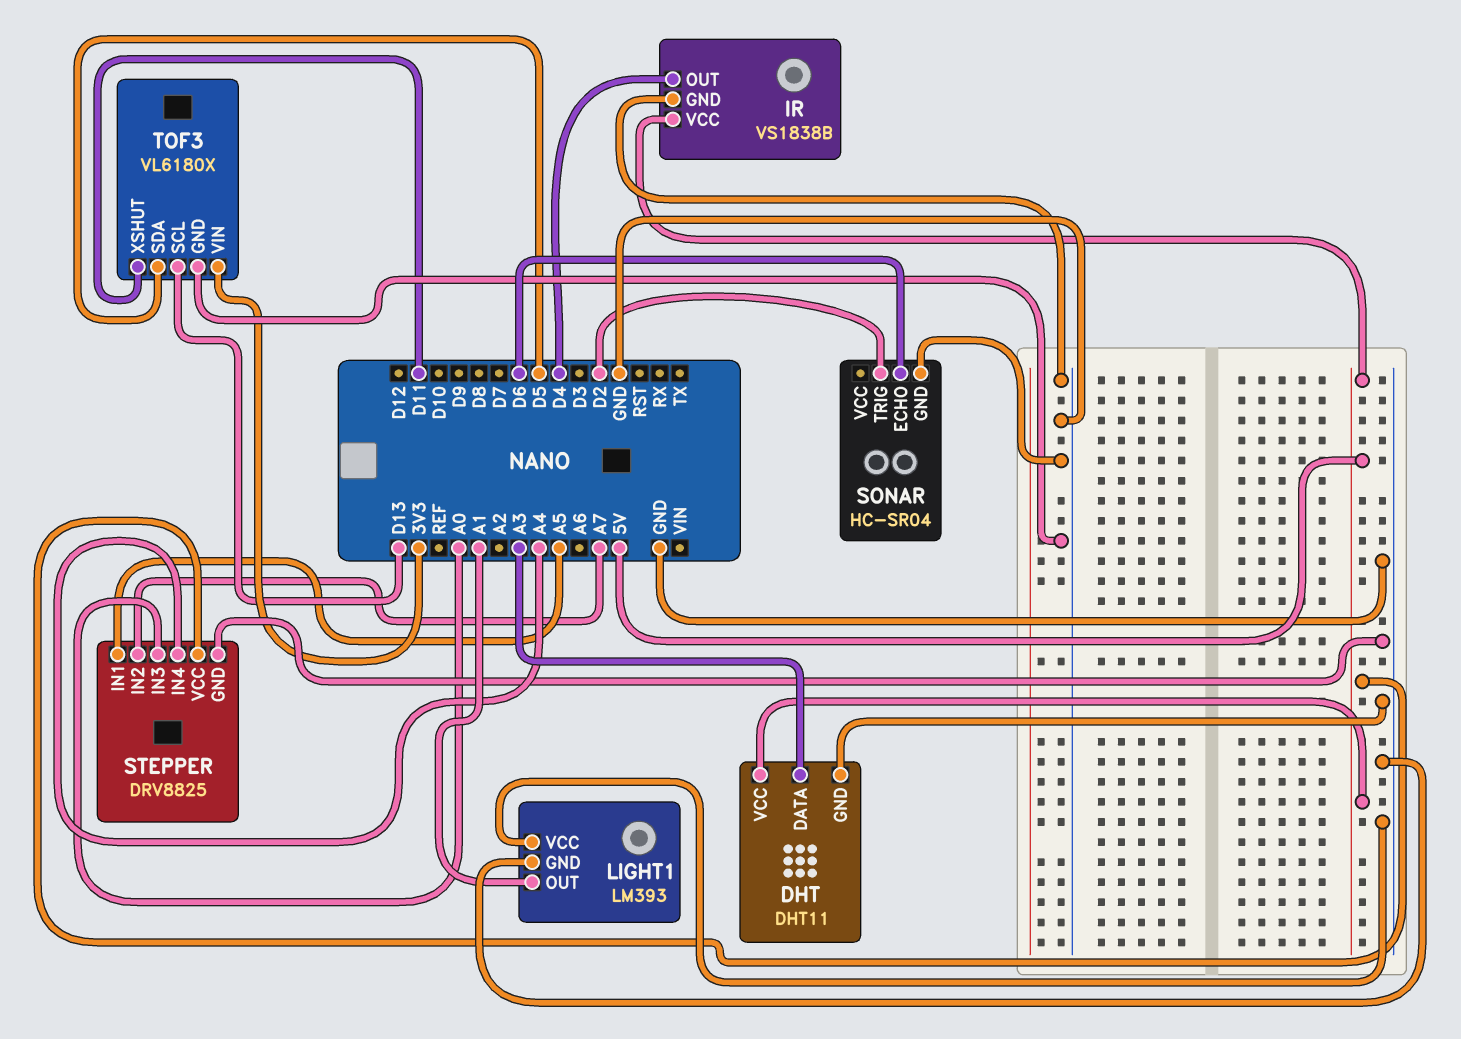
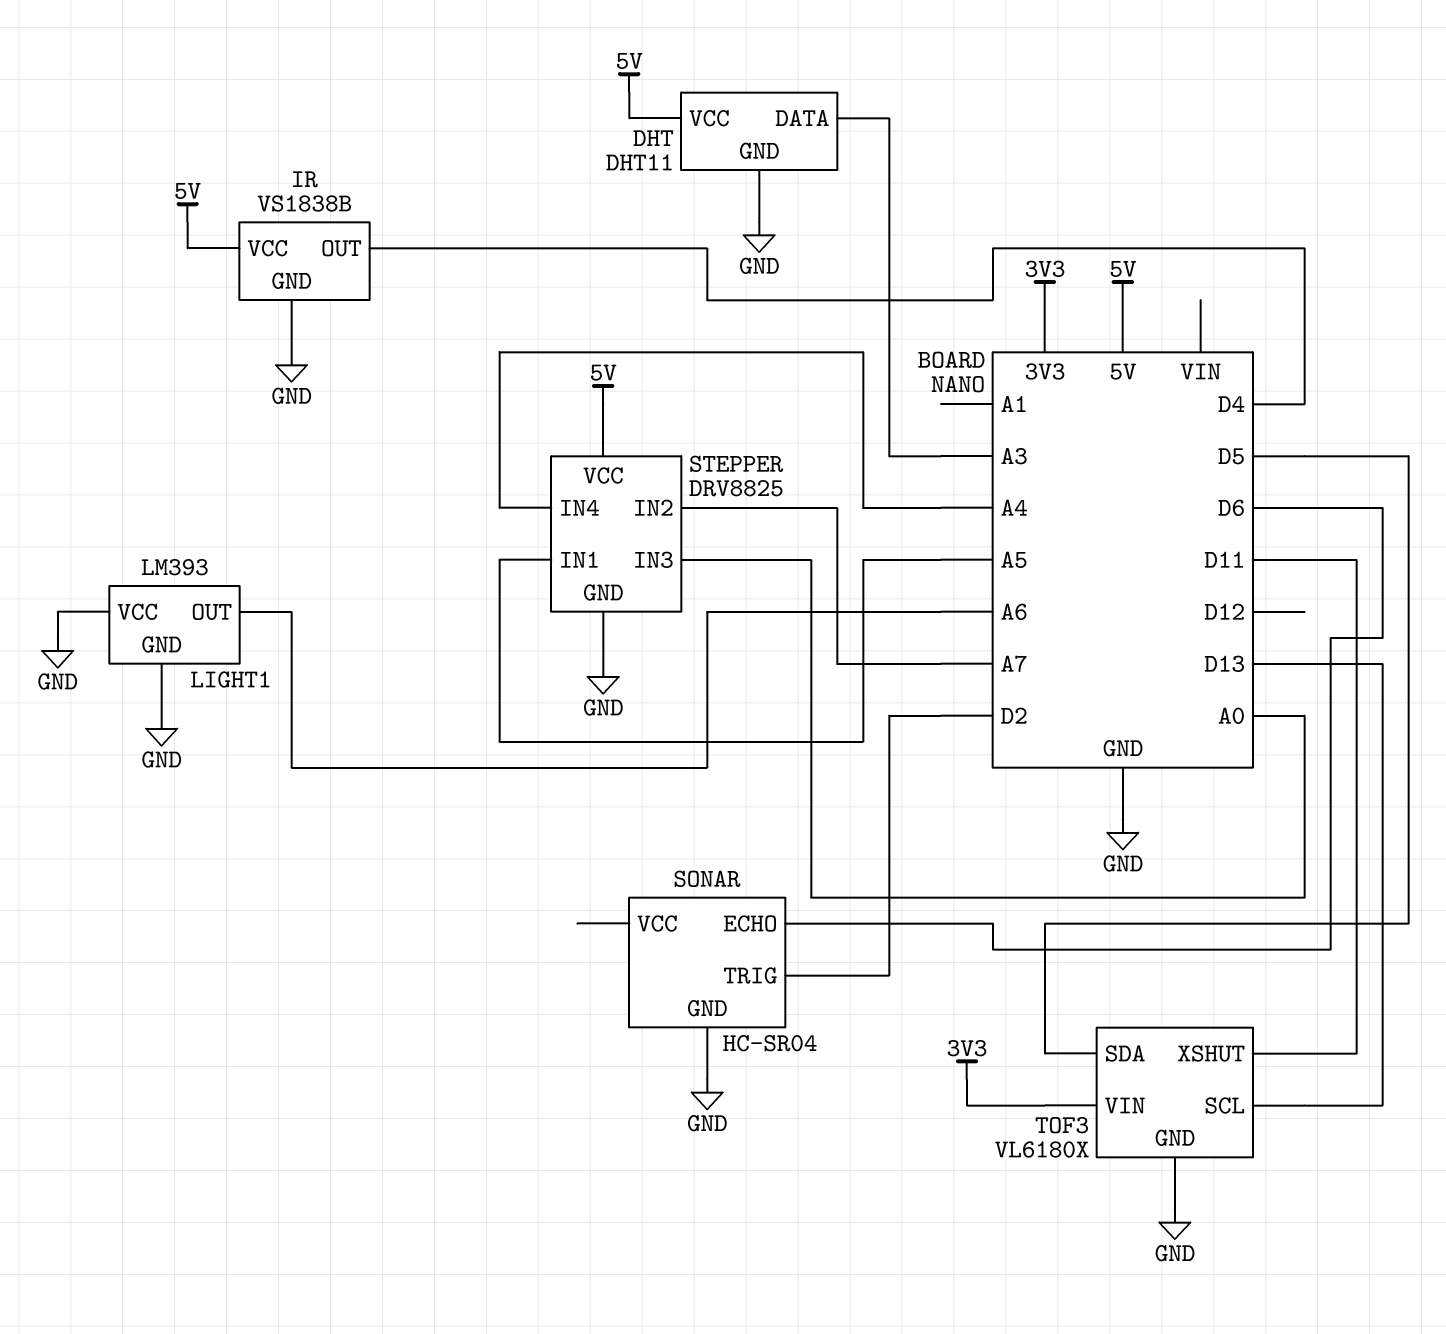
LIGHT1 pin OUT: A1 -> A6

